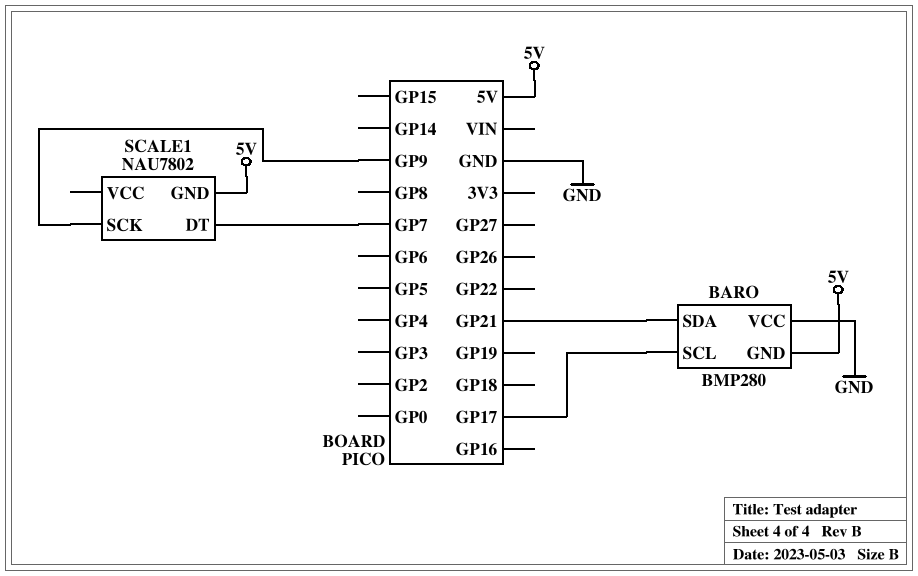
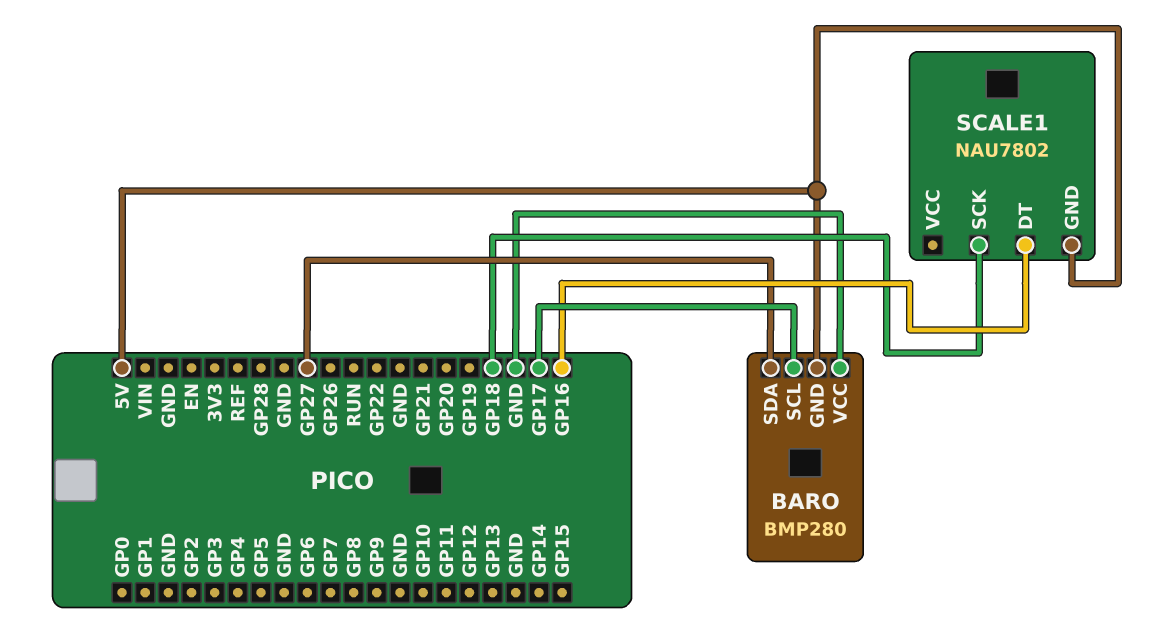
BARO pin SDA: GP21 -> GP27
SCALE1 pin DT: GP7 -> GP16
SCALE1 pin SCK: GP9 -> GP18

